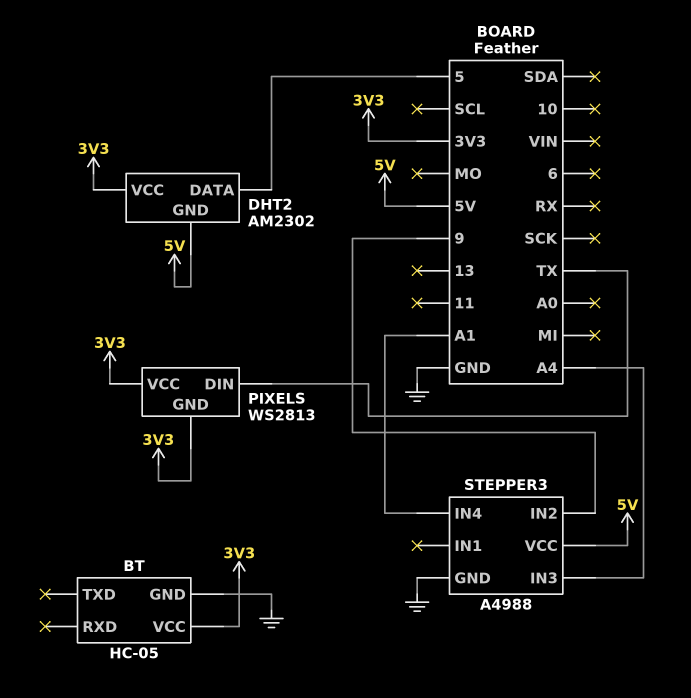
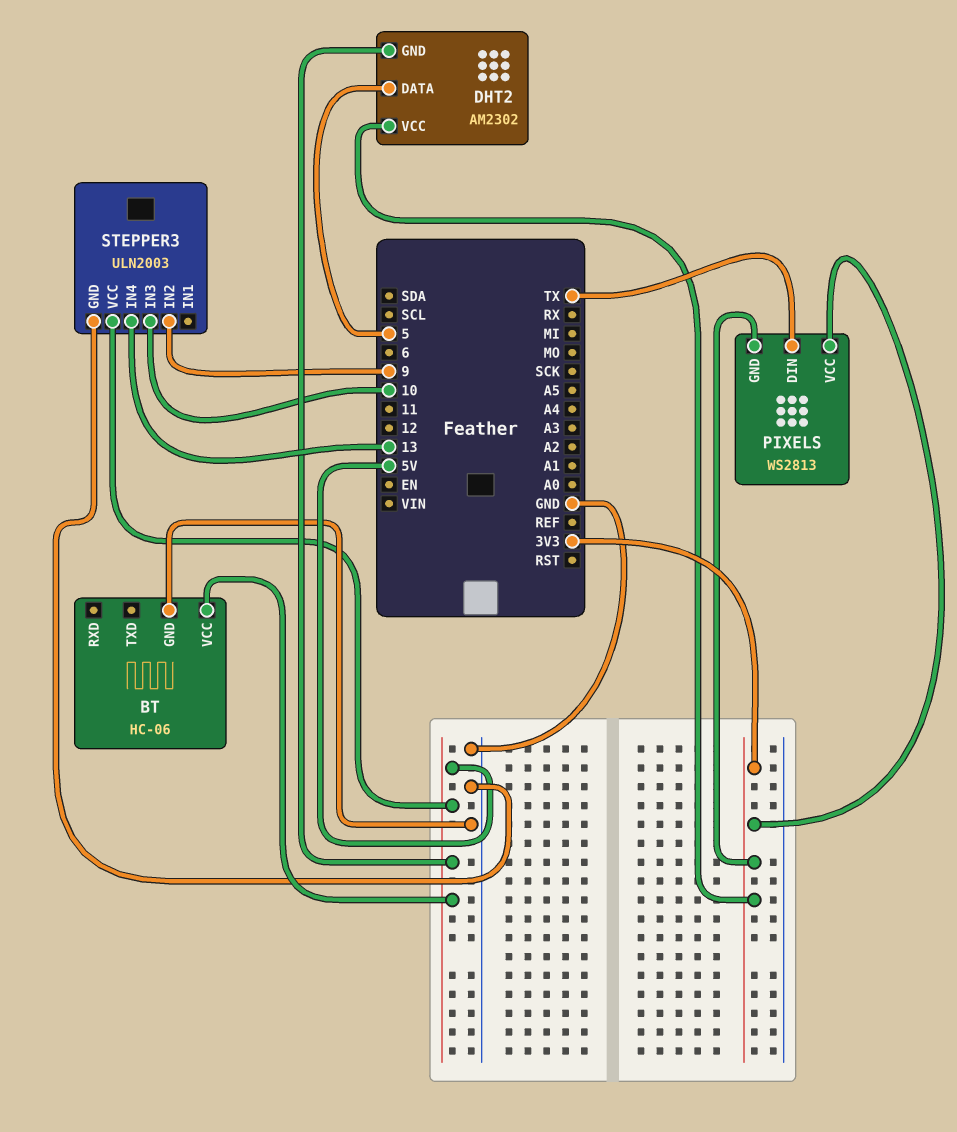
BT: HC-05 -> HC-06
BT pin VCC: 3V3 -> 5V
STEPPER3: A4988 -> ULN2003
STEPPER3 pin IN3: A4 -> 10
STEPPER3 pin IN4: A1 -> 13

